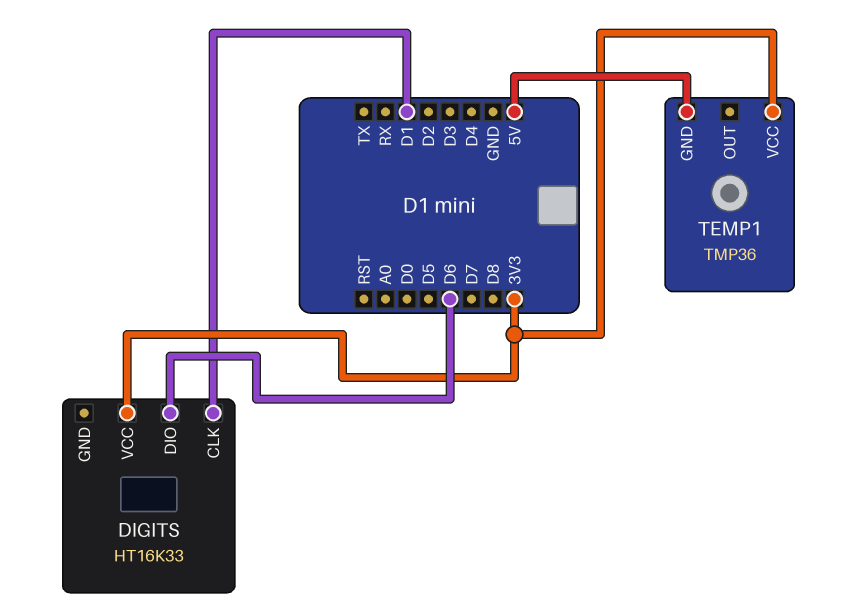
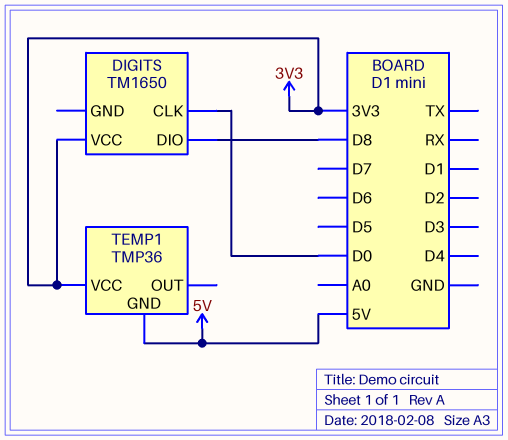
DIGITS: HT16K33 -> TM1650
DIGITS pin CLK: D1 -> D0
DIGITS pin DIO: D6 -> D8

